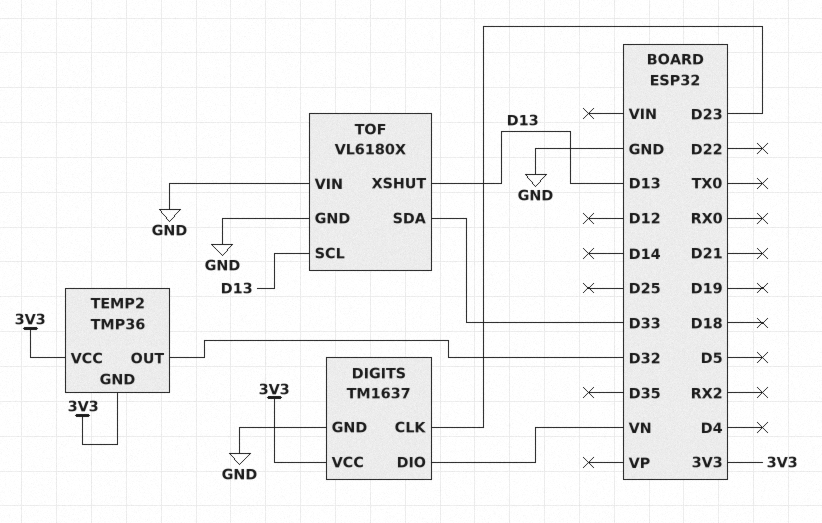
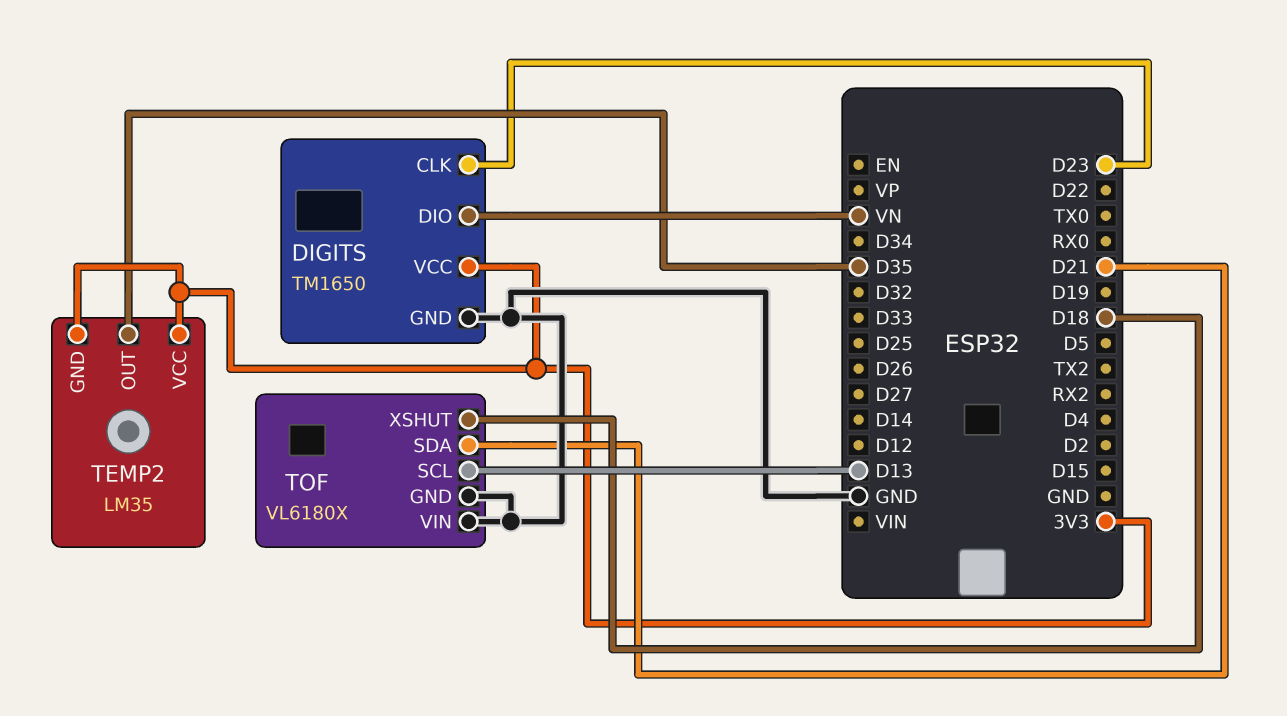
DIGITS: TM1637 -> TM1650
TEMP2: TMP36 -> LM35
TEMP2 pin OUT: D32 -> D35
TOF pin SDA: D33 -> D21
TOF pin XSHUT: D13 -> D18

